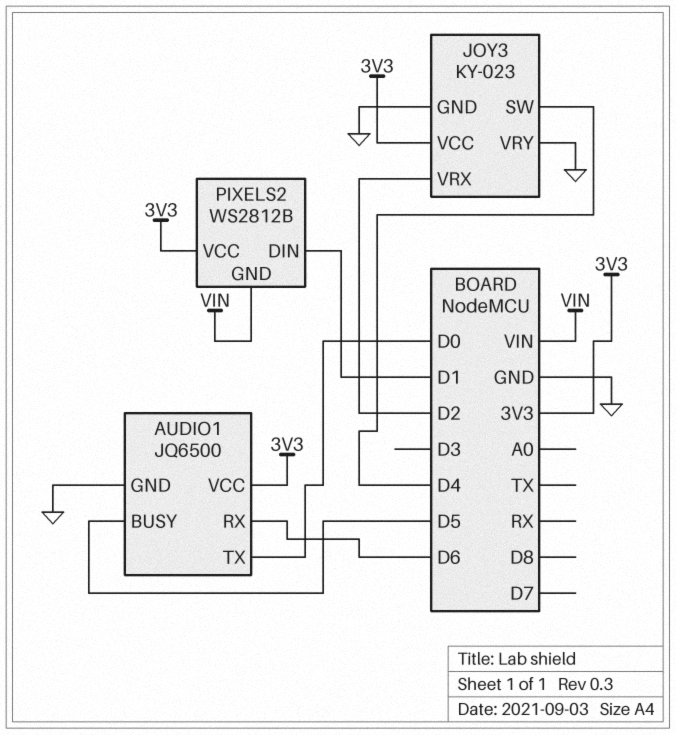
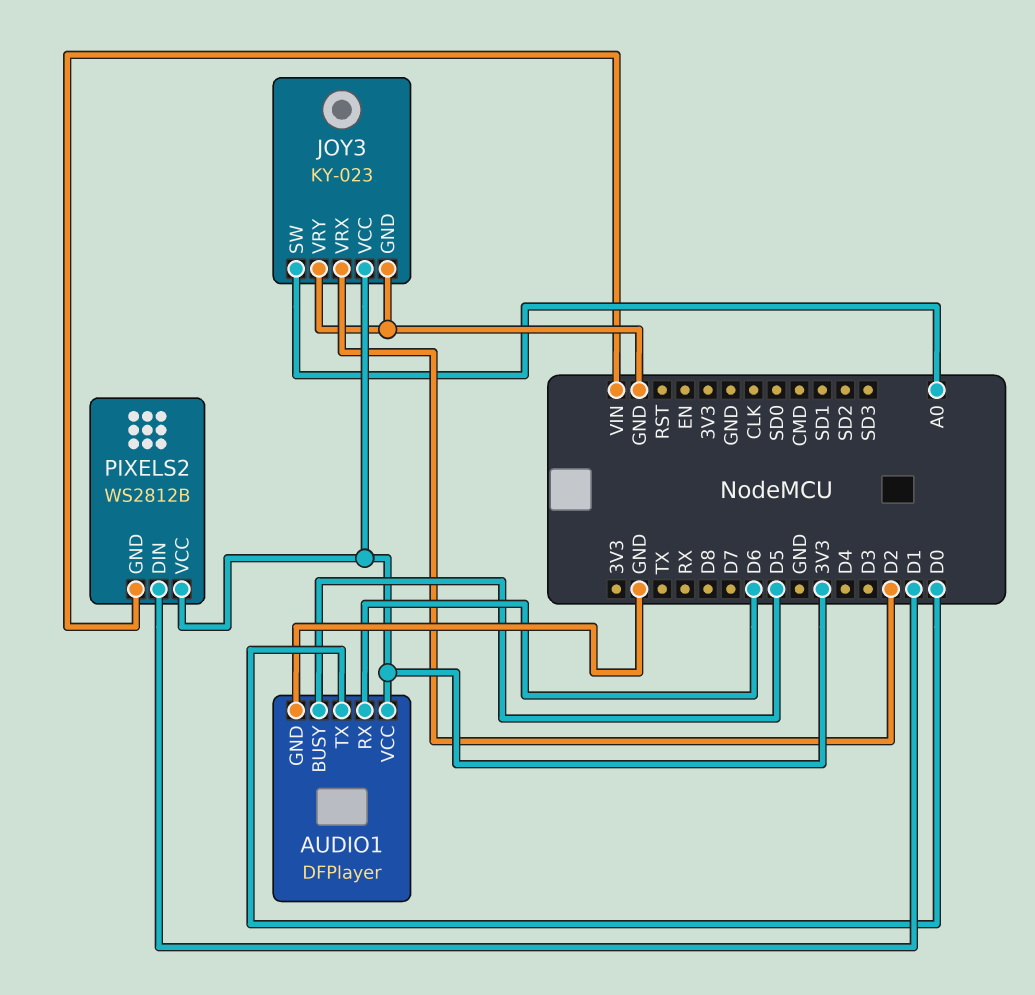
AUDIO1: JQ6500 -> DFPlayer
JOY3 pin SW: D4 -> A0

